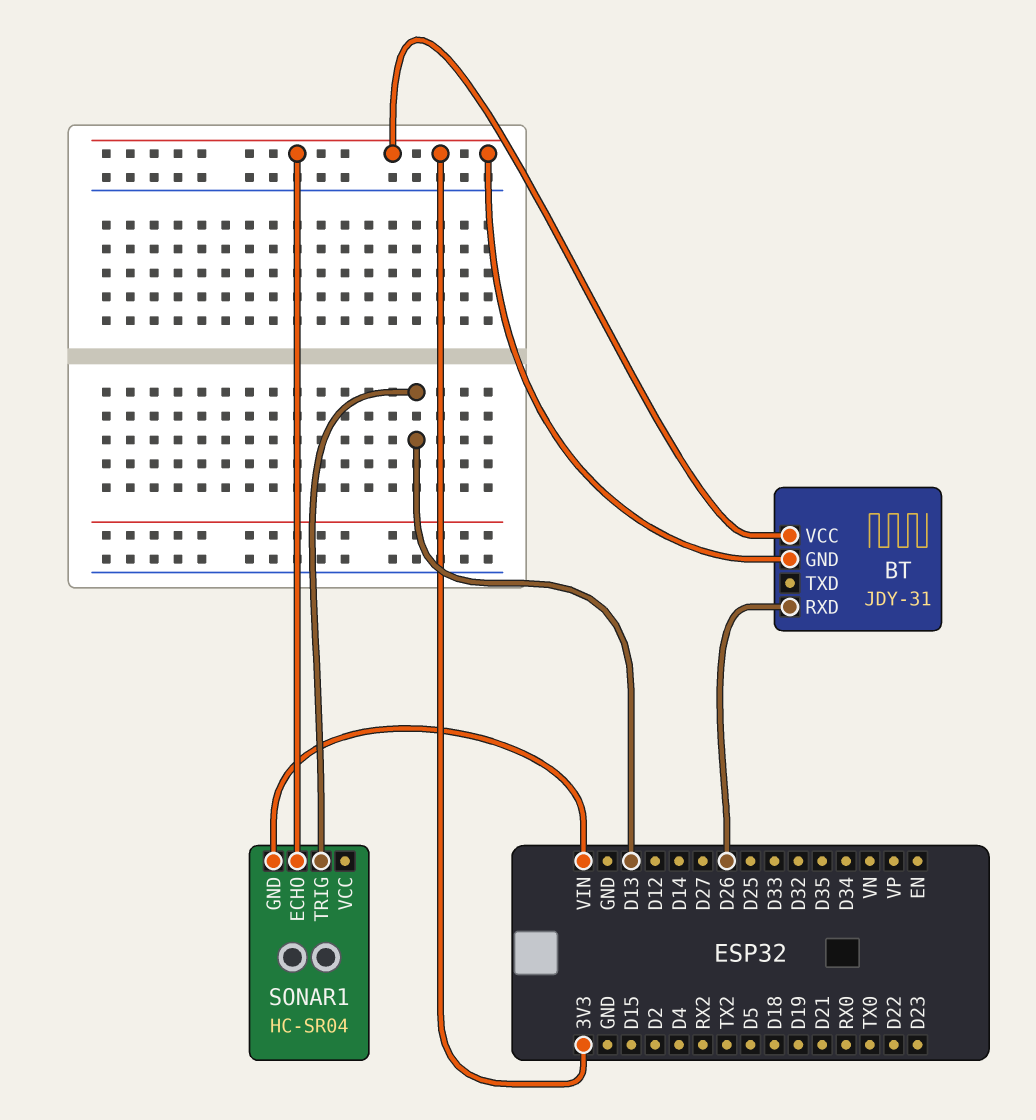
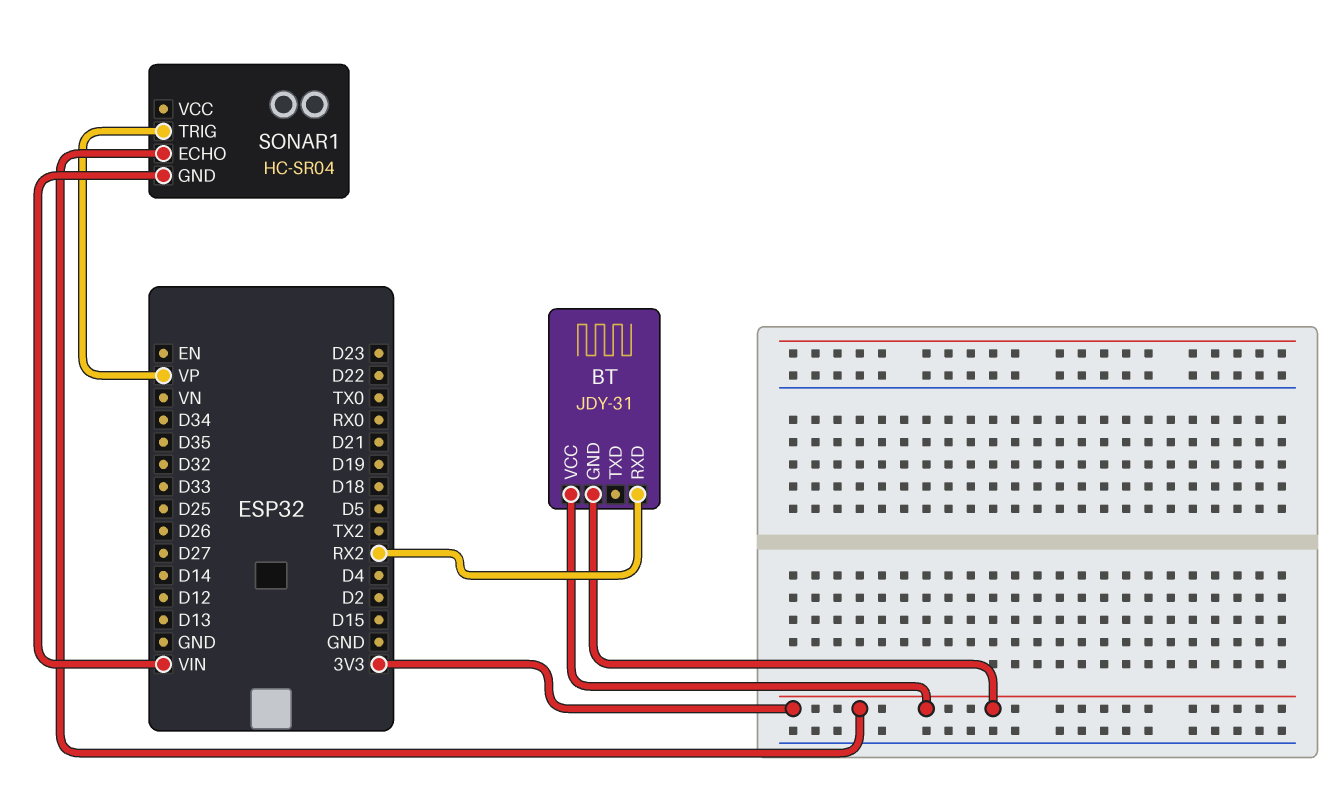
BT pin RXD: D26 -> RX2
SONAR1 pin TRIG: D13 -> VP

